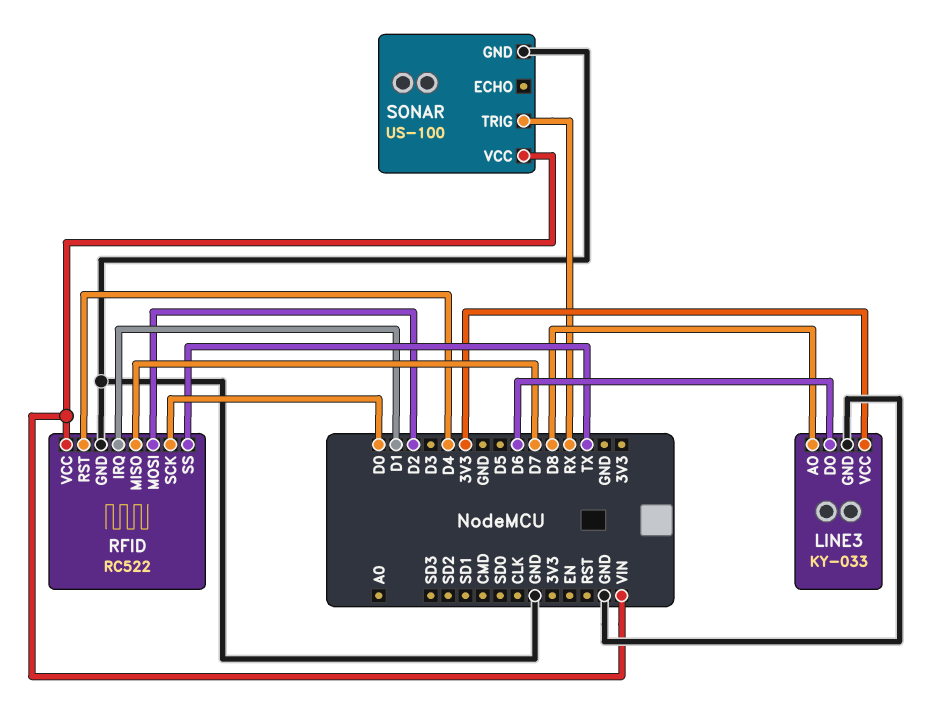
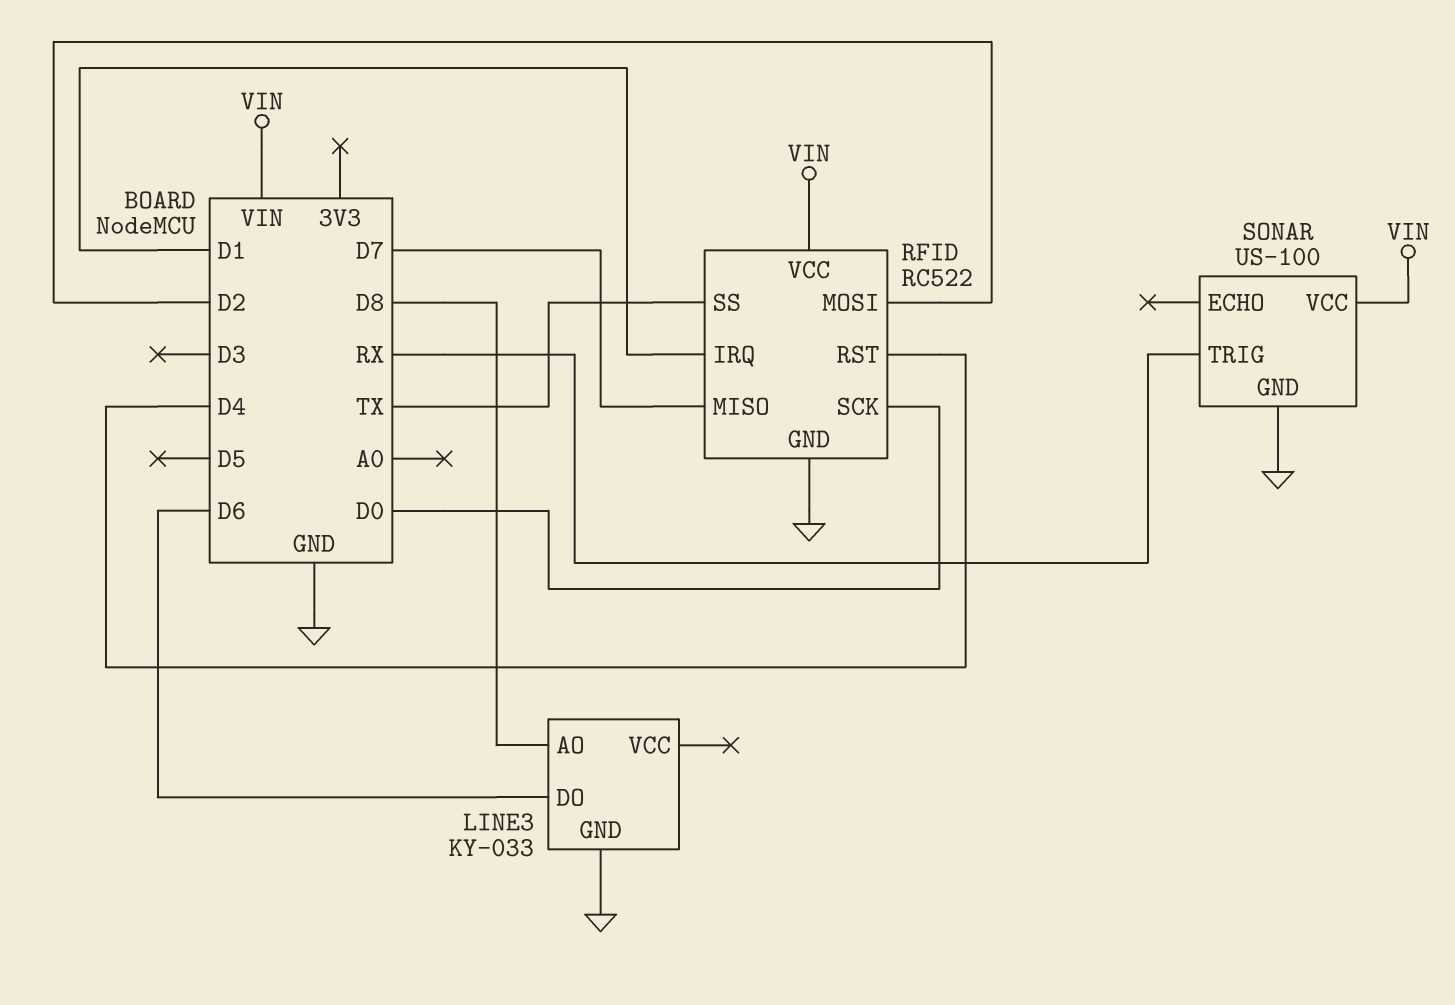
LINE3 pin VCC: 3V3 -> none

